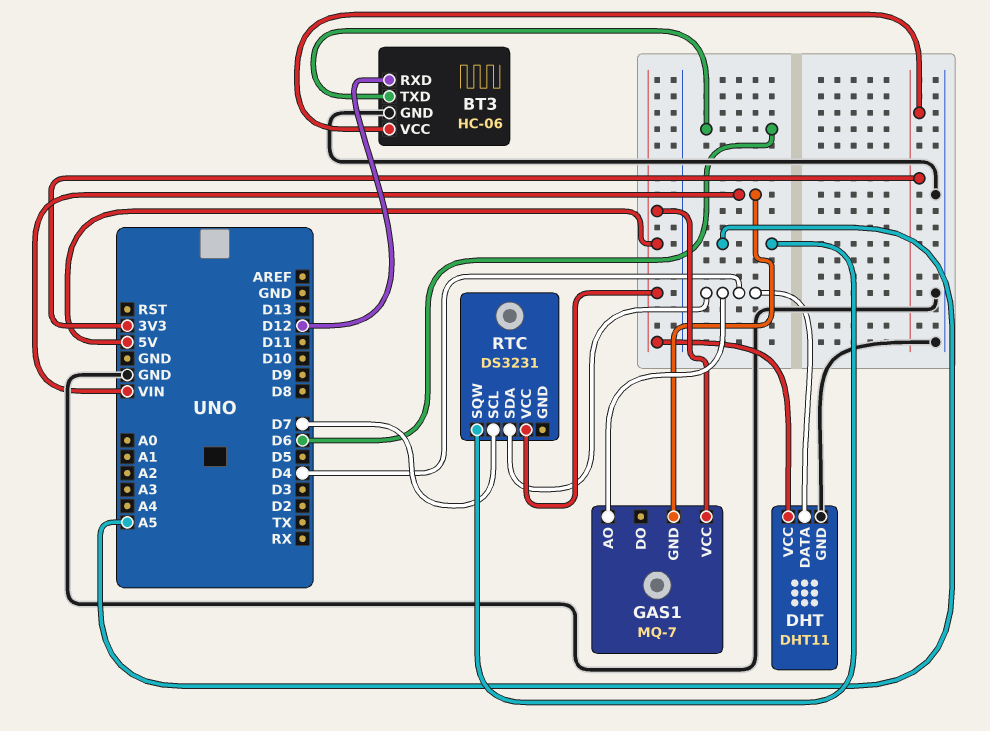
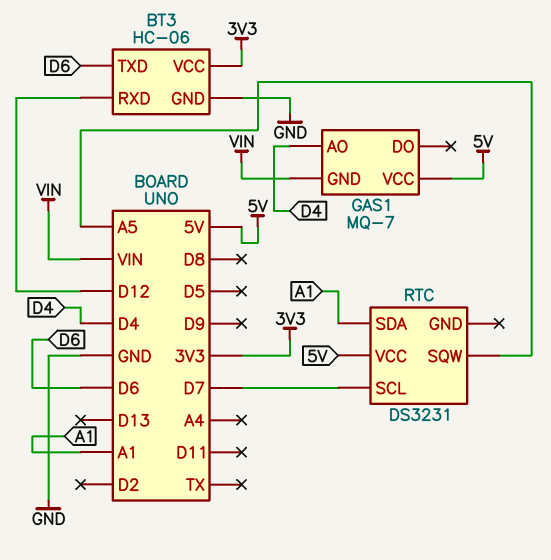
DHT: DHT11 -> none
DHT pin DATA: D4 -> none
DHT pin GND: GND -> none
DHT pin VCC: 5V -> none
RTC pin SDA: D4 -> A1

